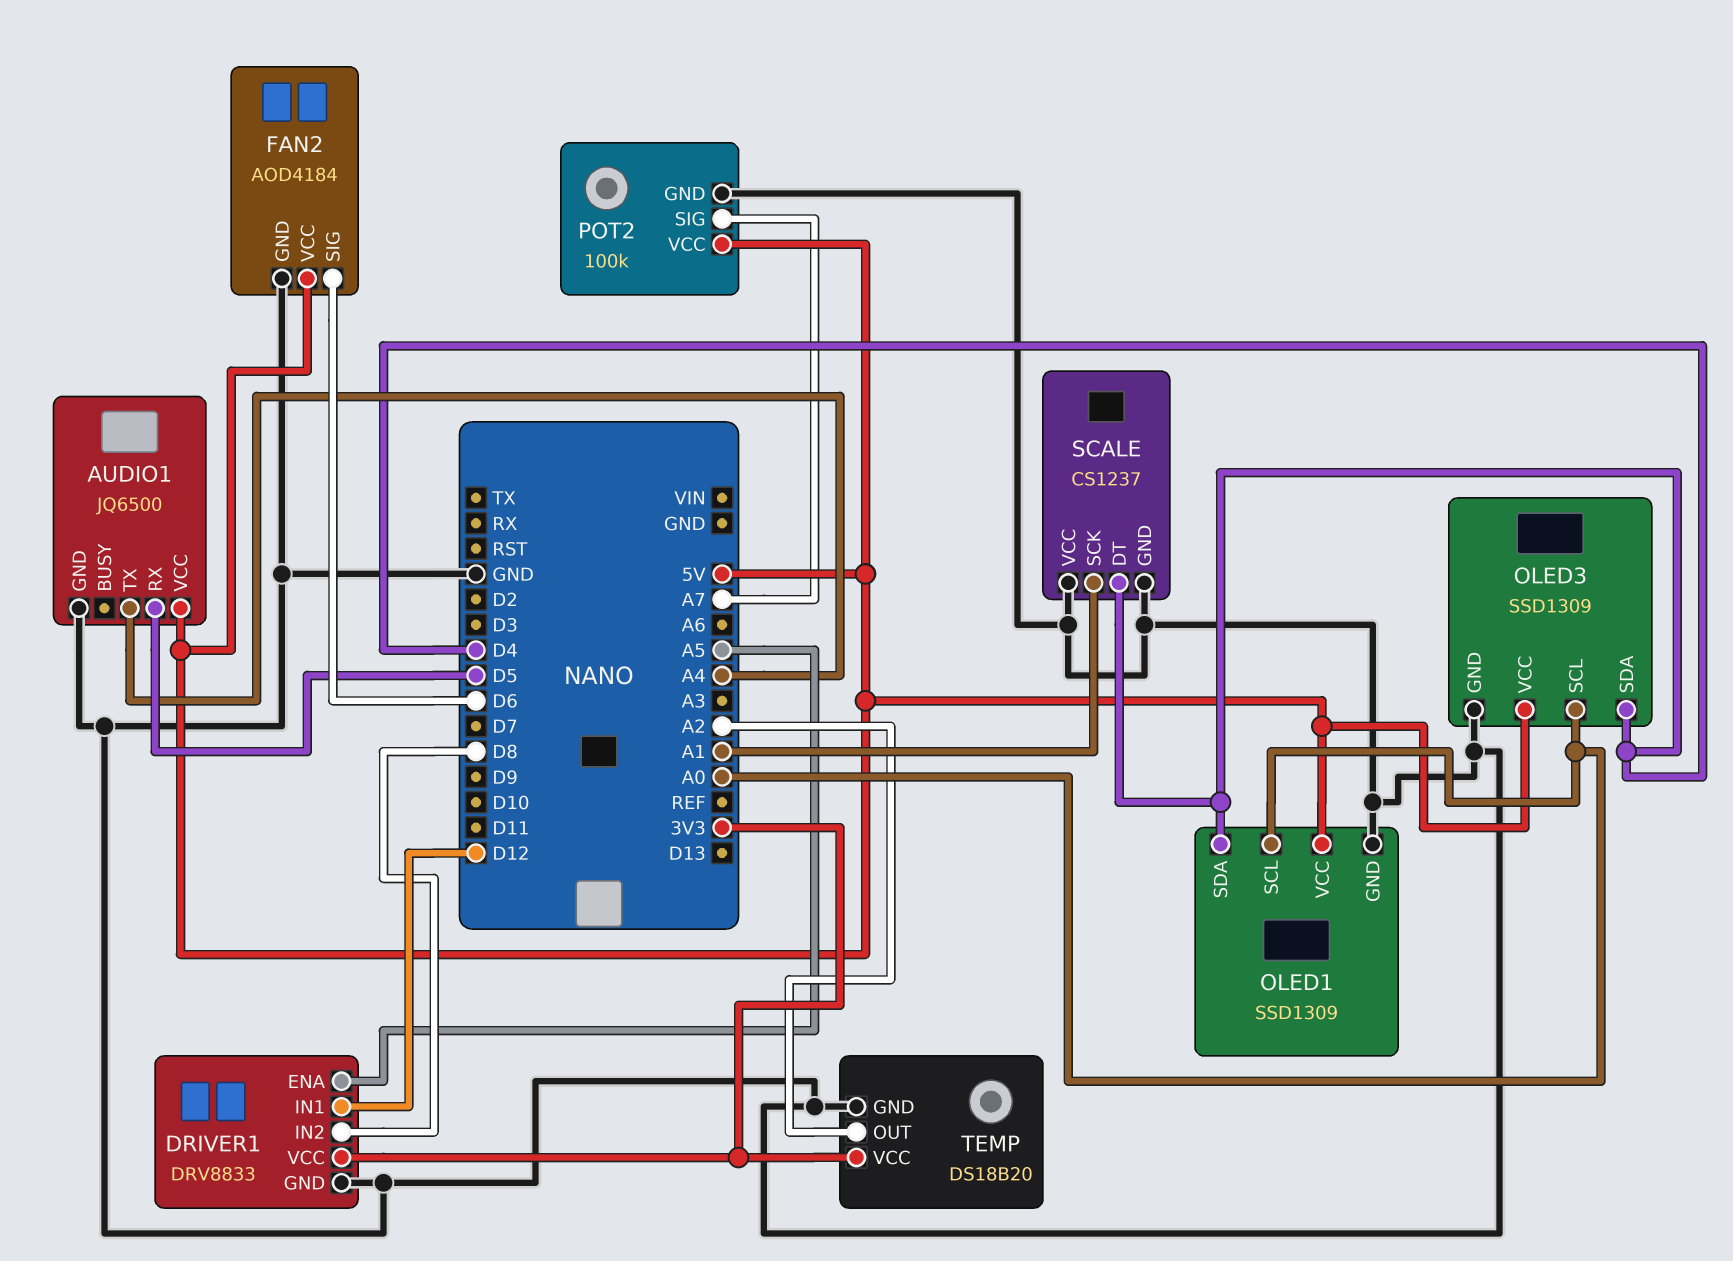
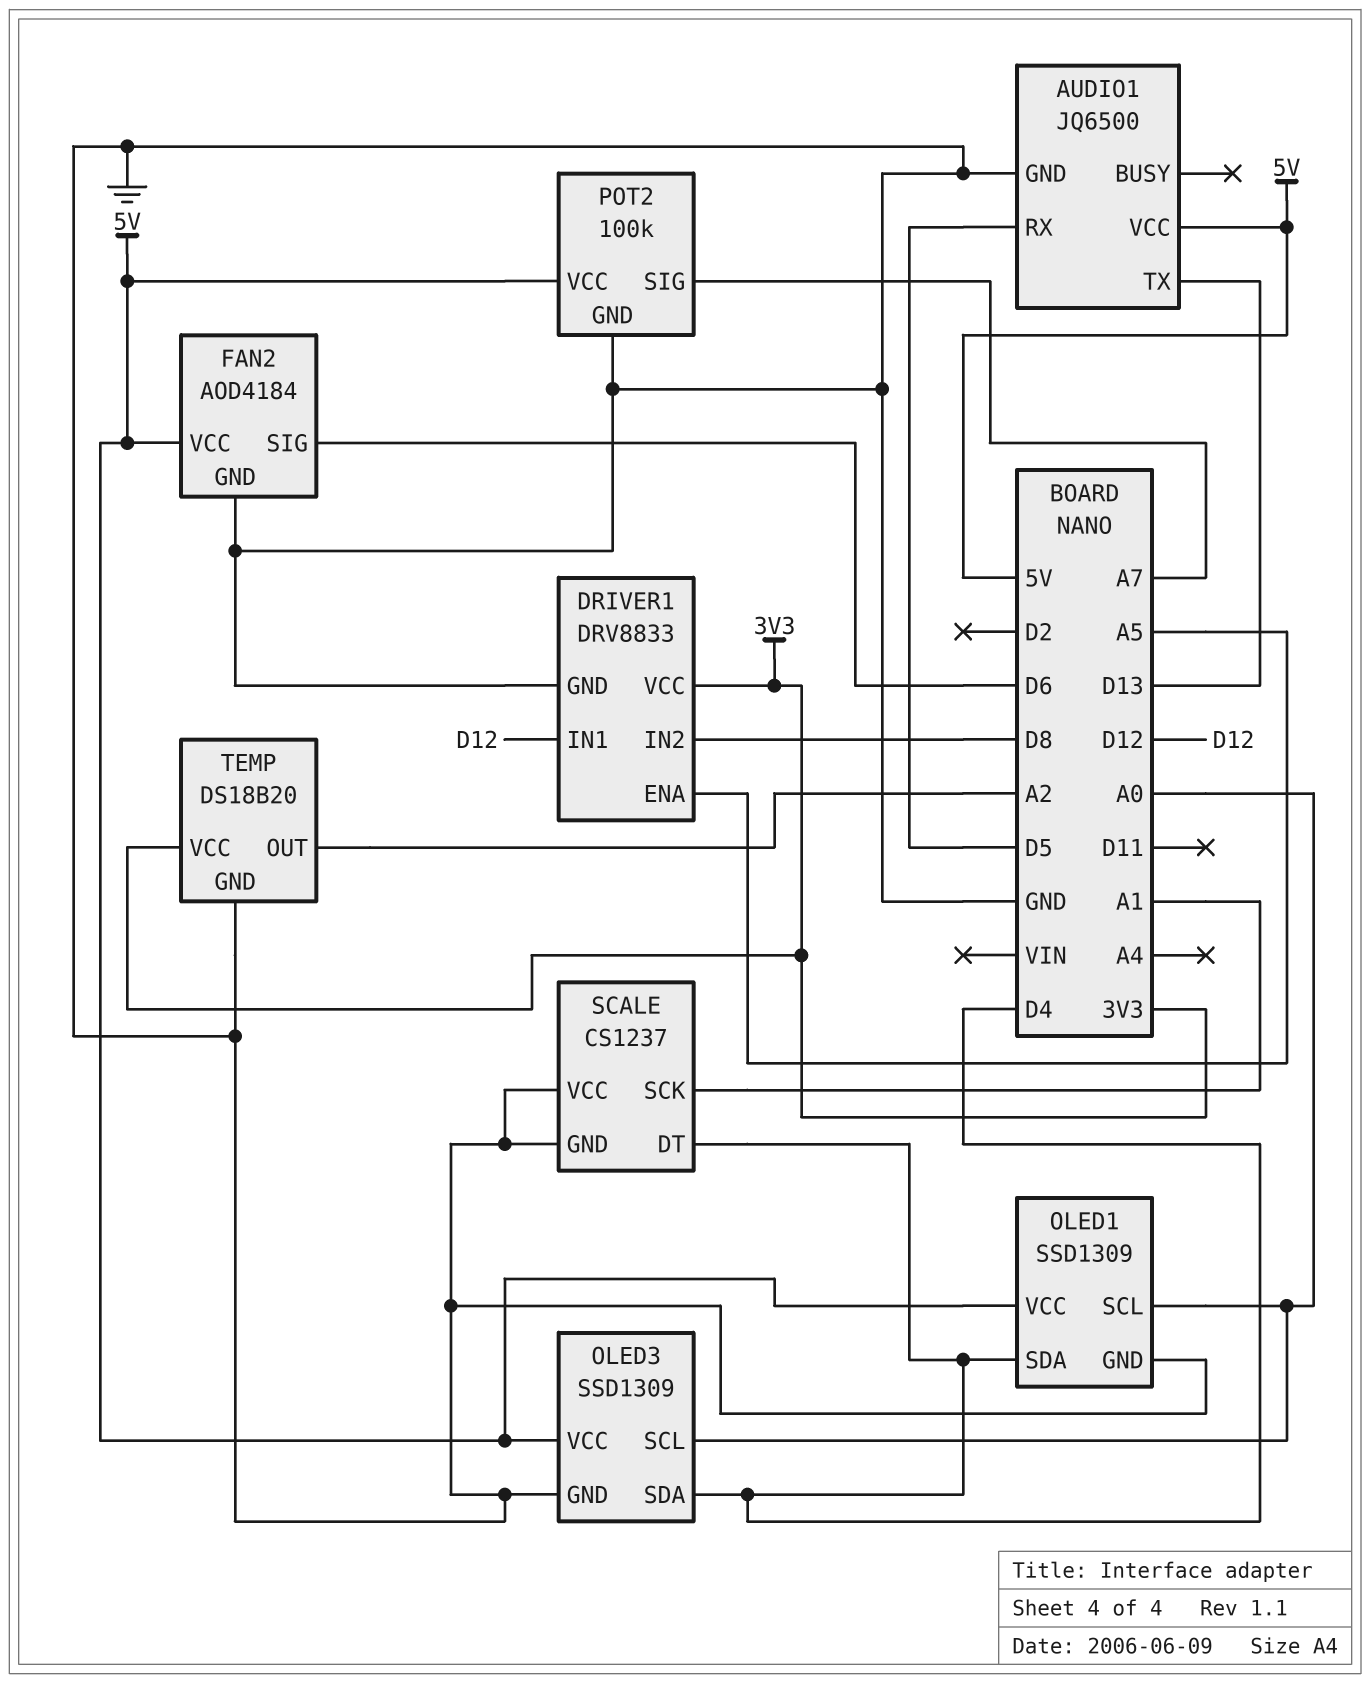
AUDIO1 pin TX: A4 -> D13

